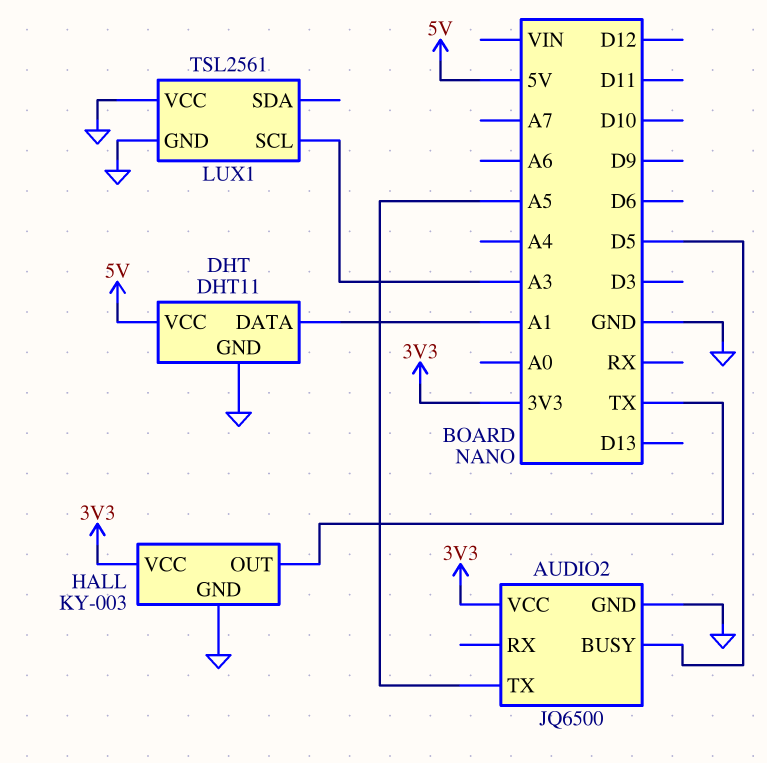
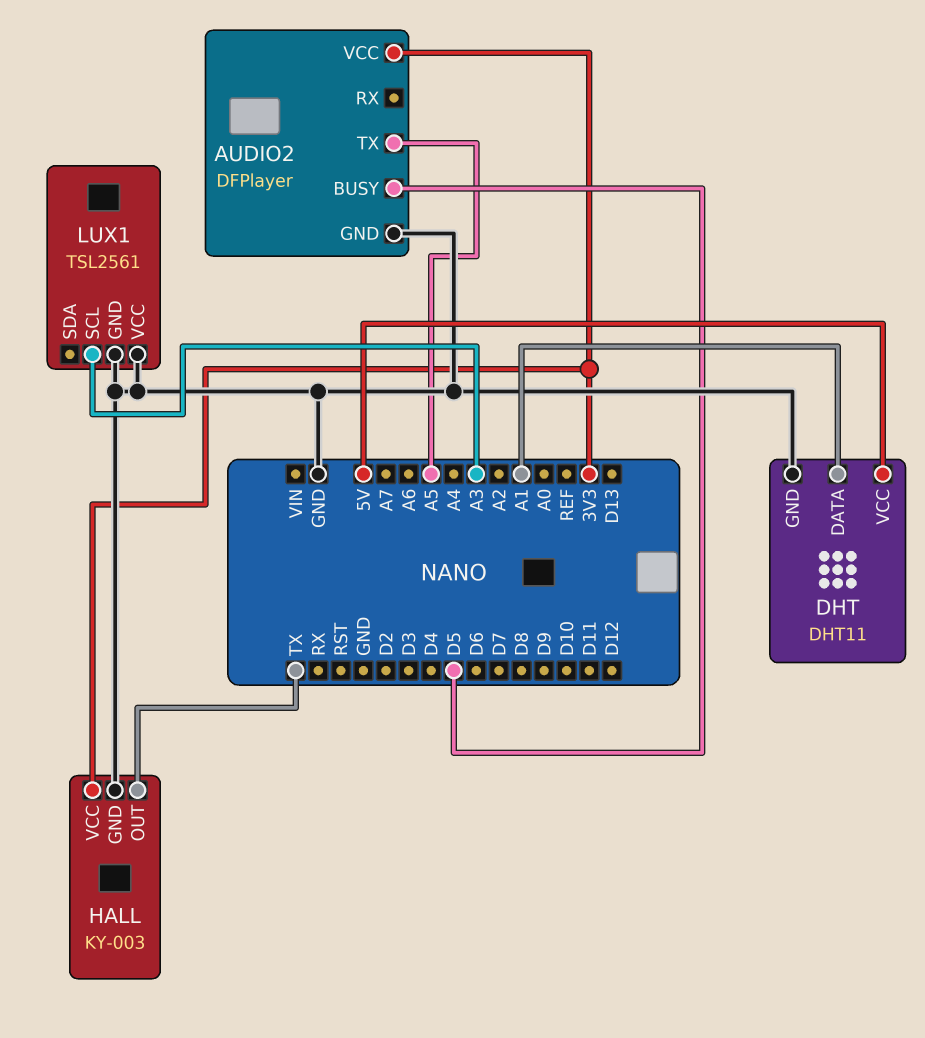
AUDIO2: JQ6500 -> DFPlayer

